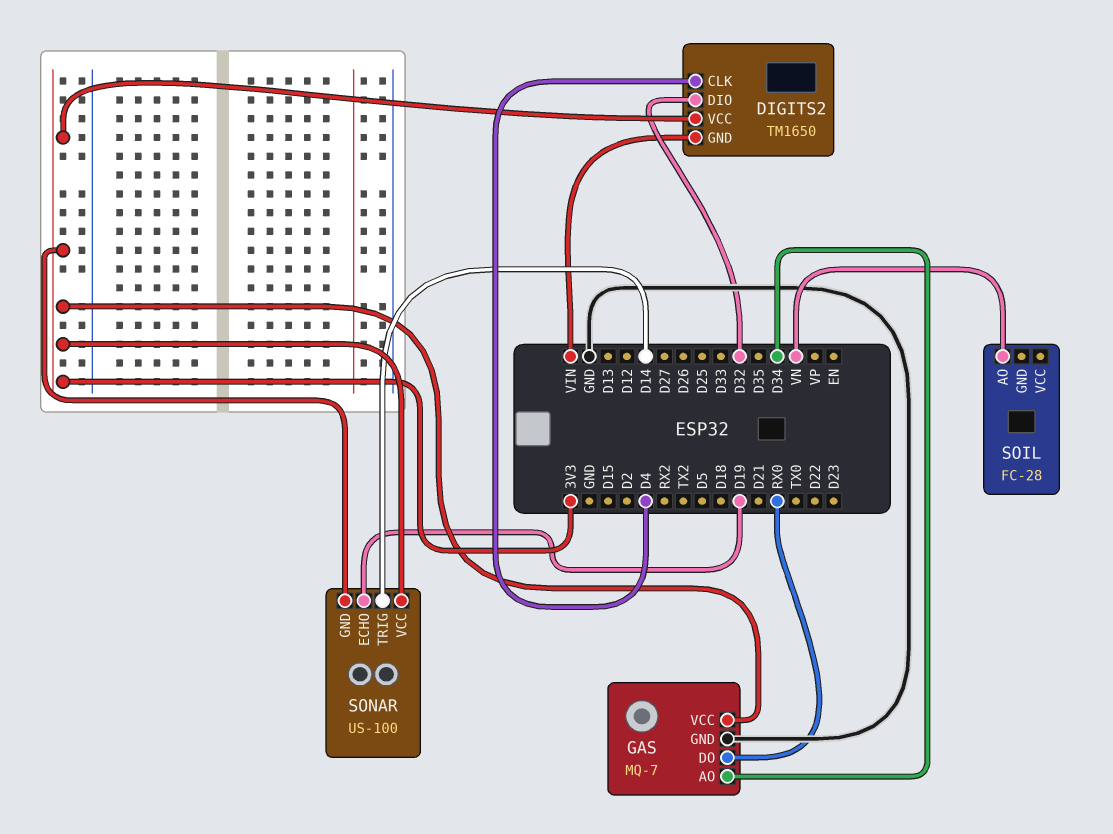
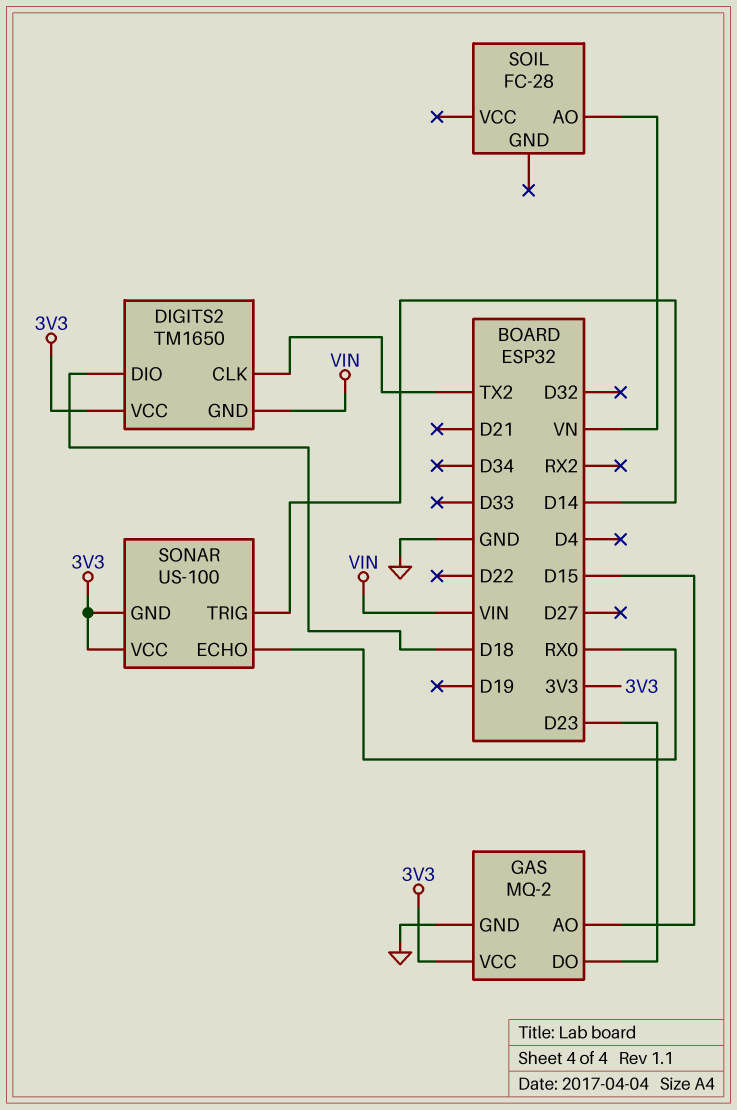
DIGITS2 pin CLK: D4 -> TX2
DIGITS2 pin DIO: D32 -> D18
GAS: MQ-7 -> MQ-2
GAS pin AO: D34 -> D15
GAS pin DO: RX0 -> D23
SONAR pin ECHO: D19 -> RX0

